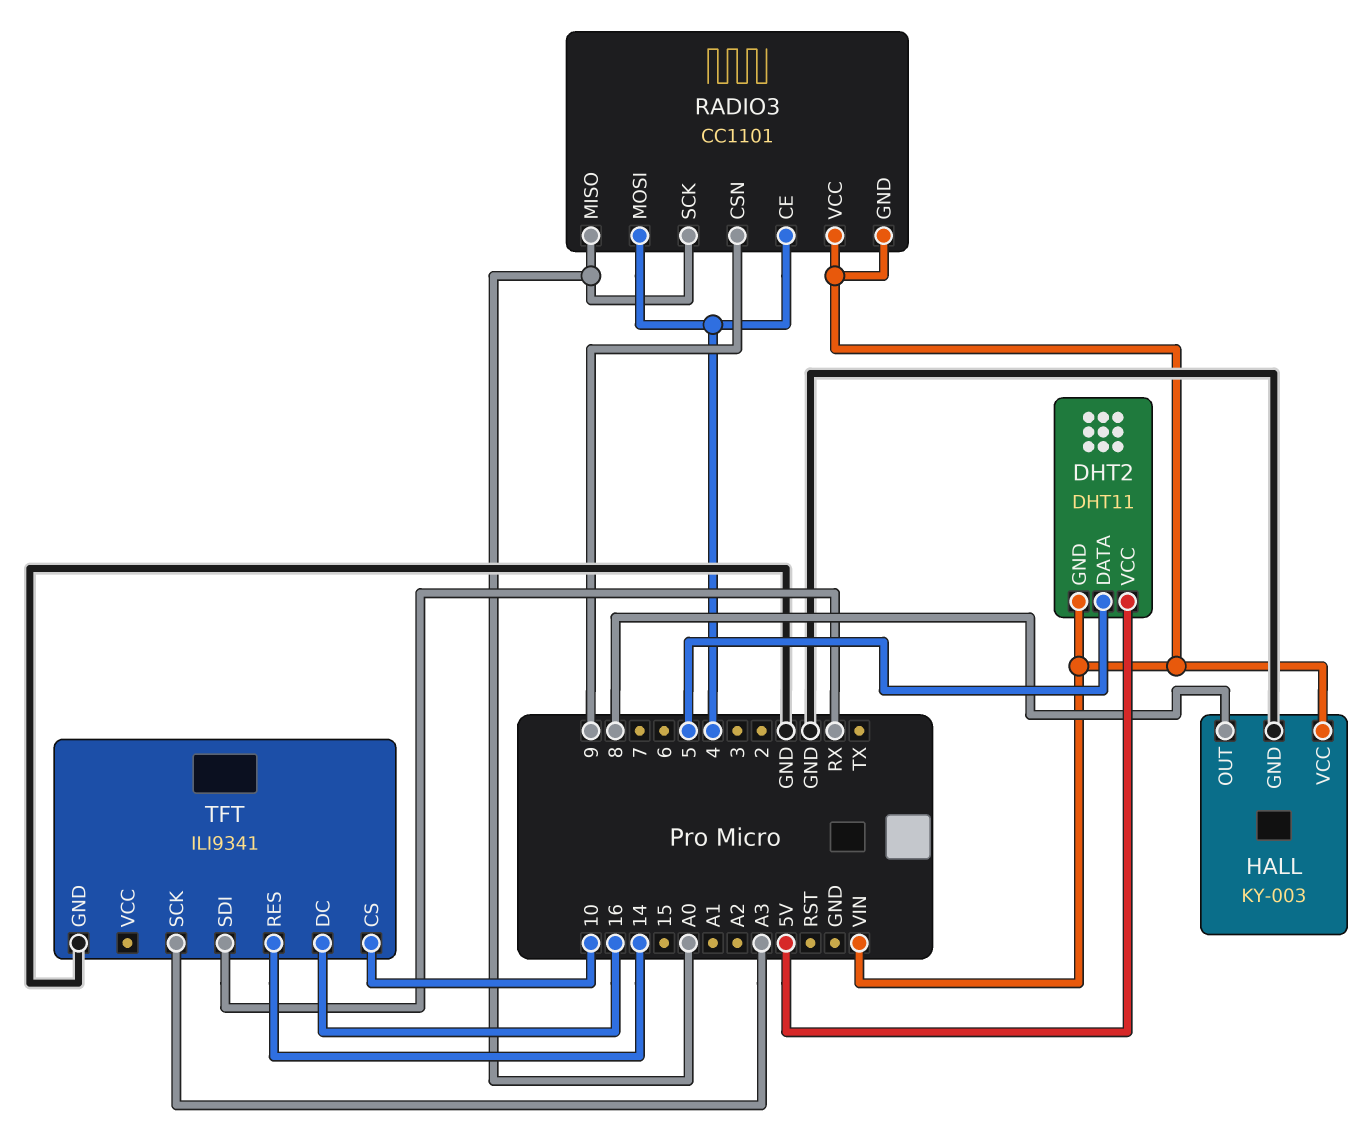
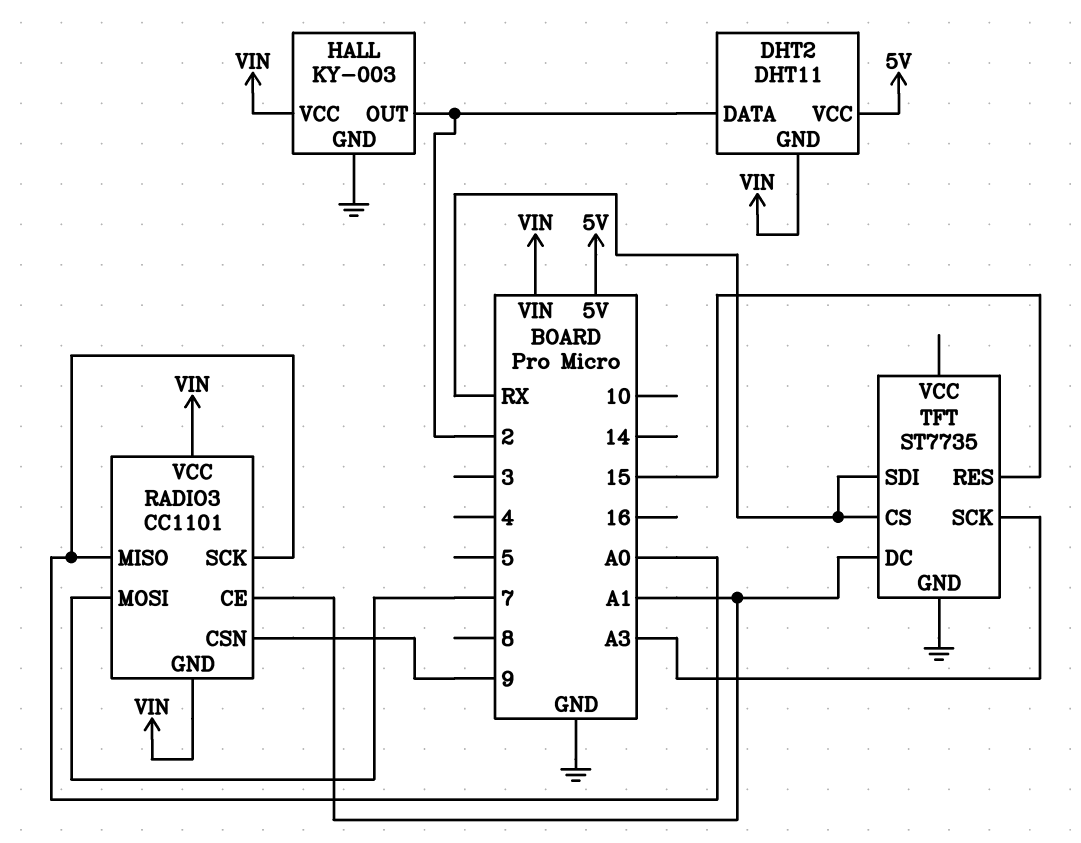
DHT2 pin DATA: 5 -> 2
HALL pin OUT: 8 -> 2
RADIO3 pin CE: 4 -> A1
RADIO3 pin MOSI: 4 -> 7
TFT: ILI9341 -> ST7735
TFT pin CS: 10 -> RX
TFT pin DC: 16 -> A1
TFT pin RES: 14 -> 15

